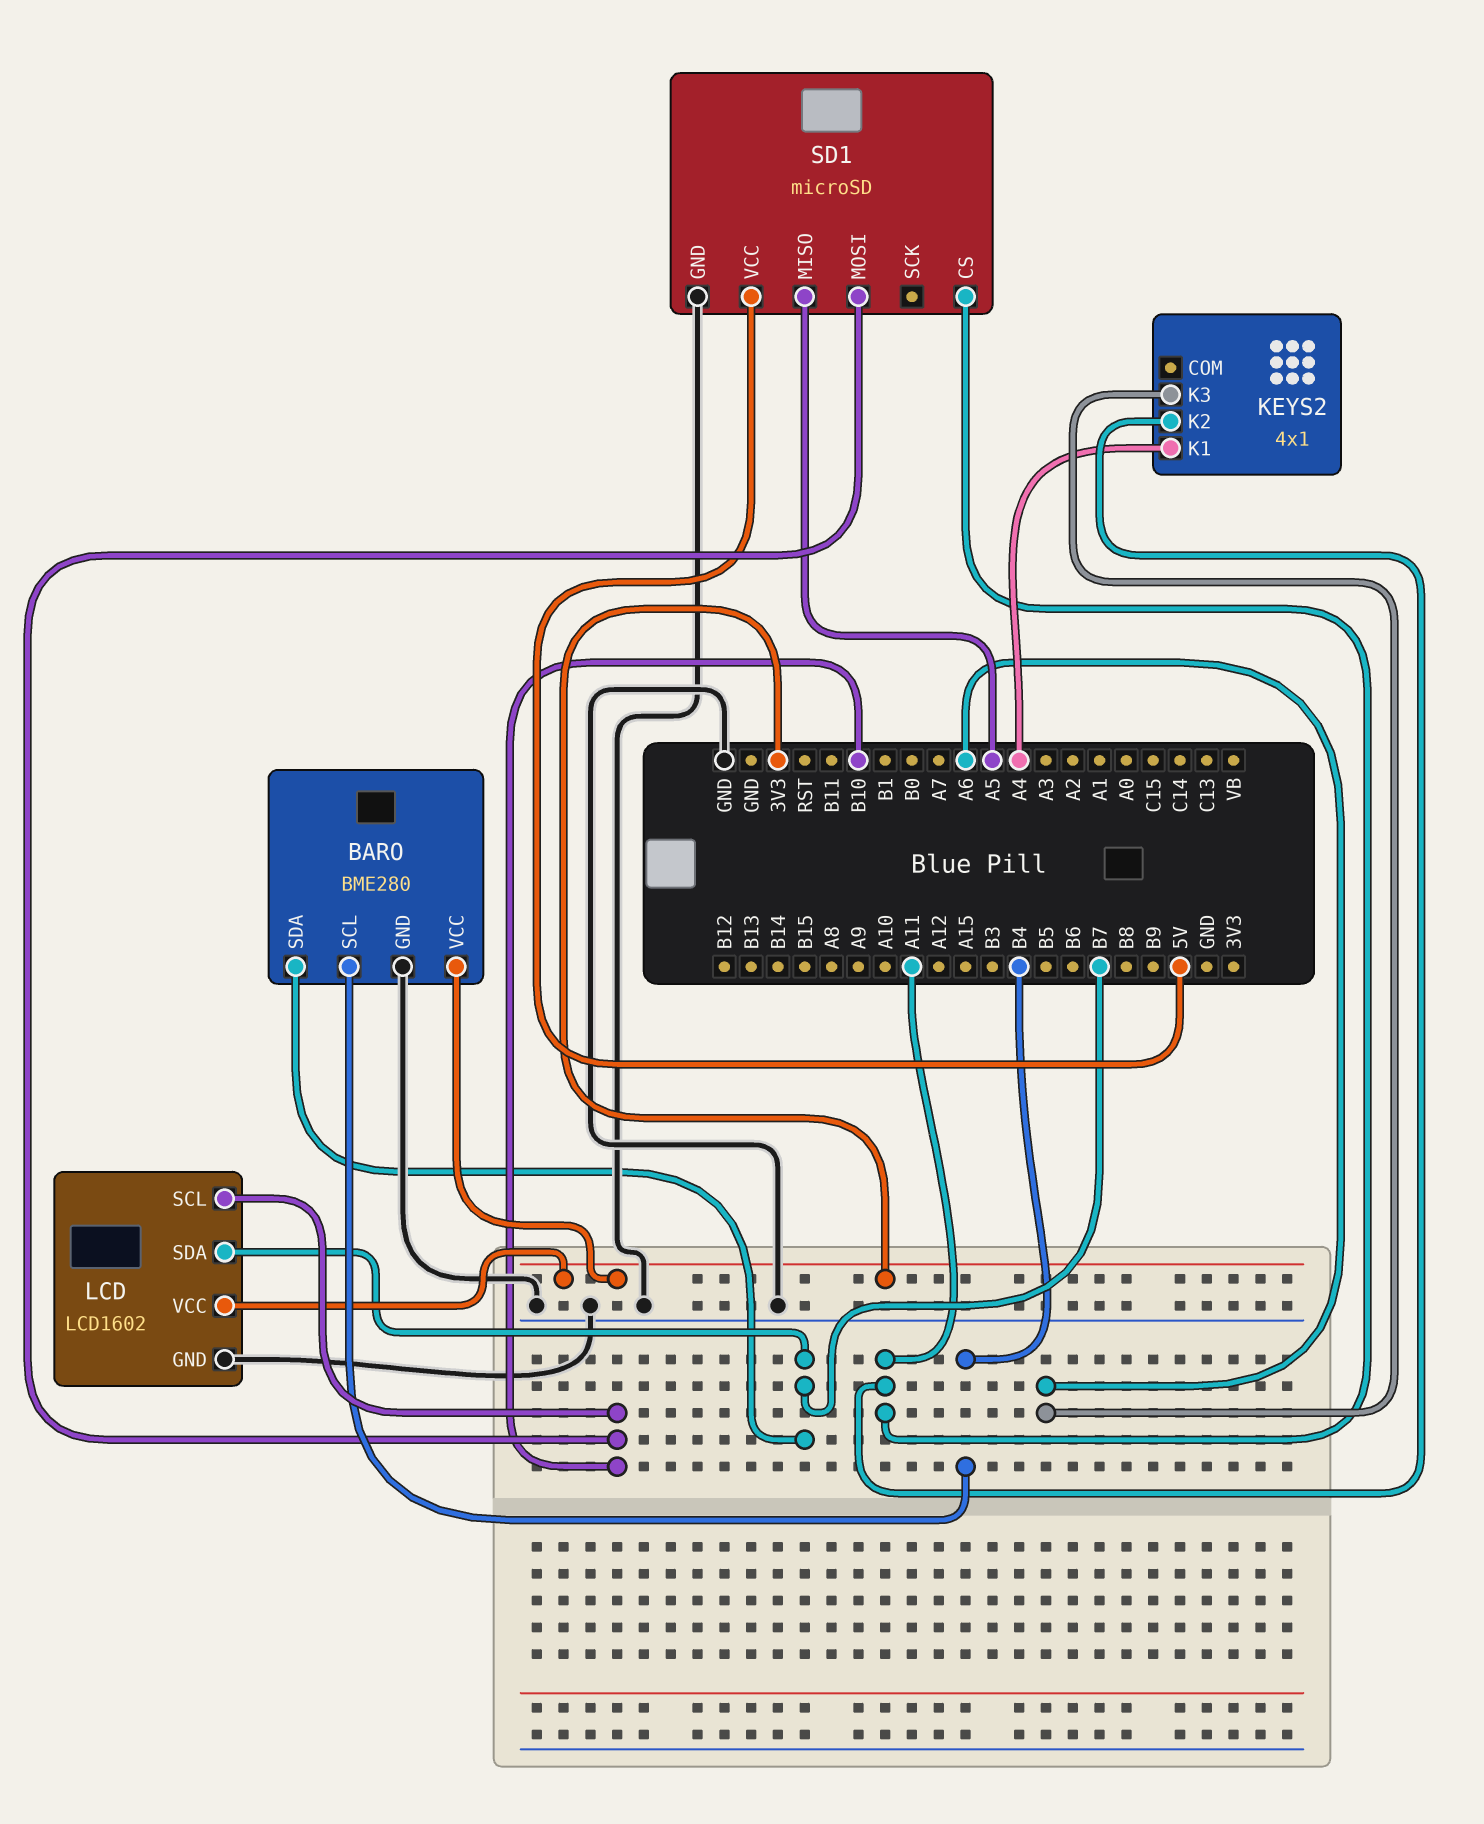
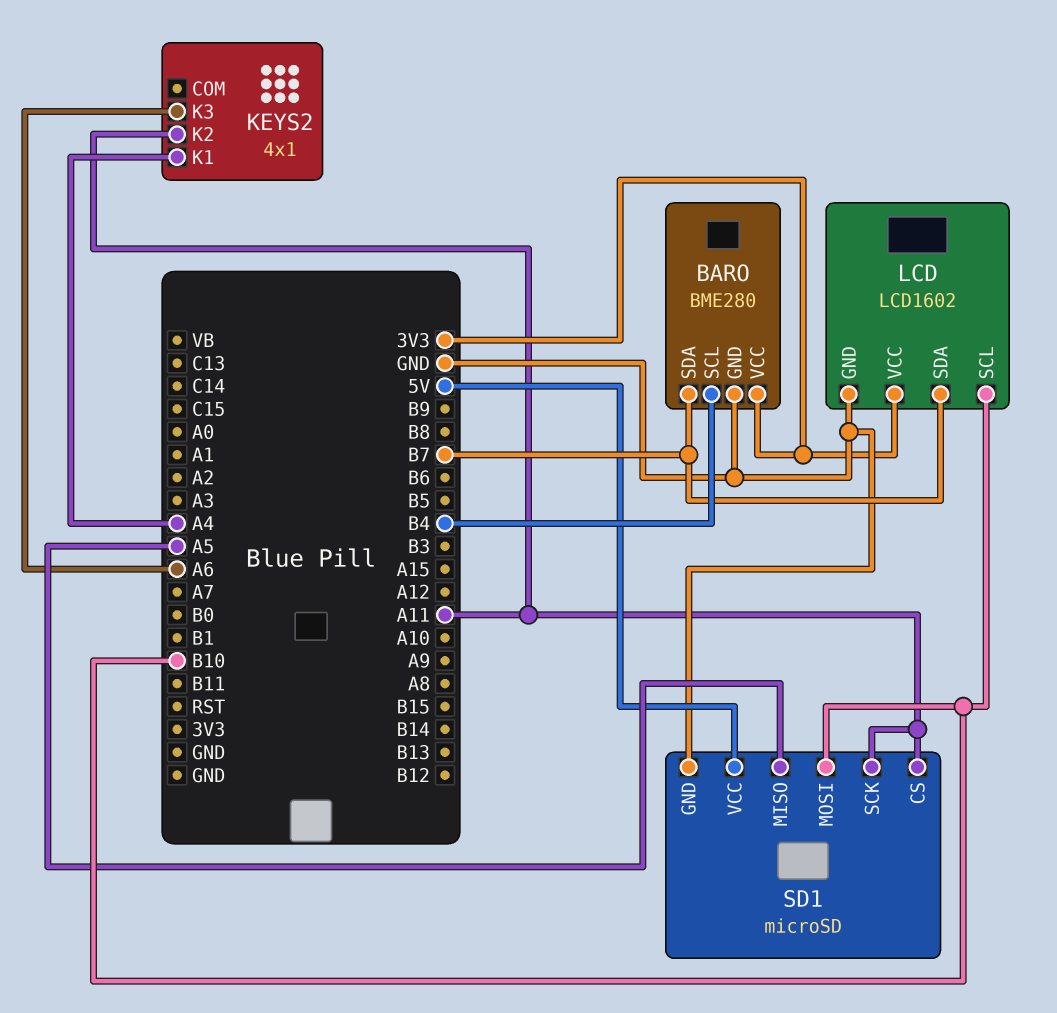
SD1 pin SCK: none -> A11

